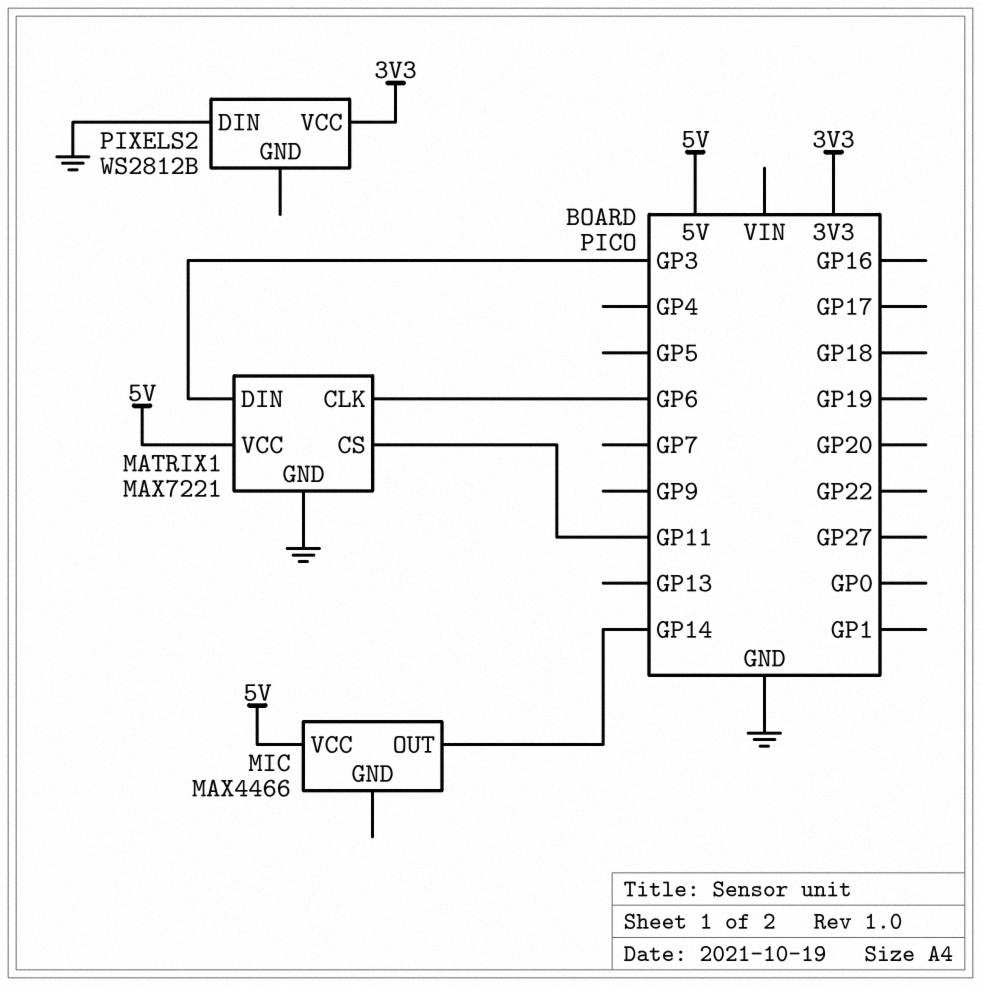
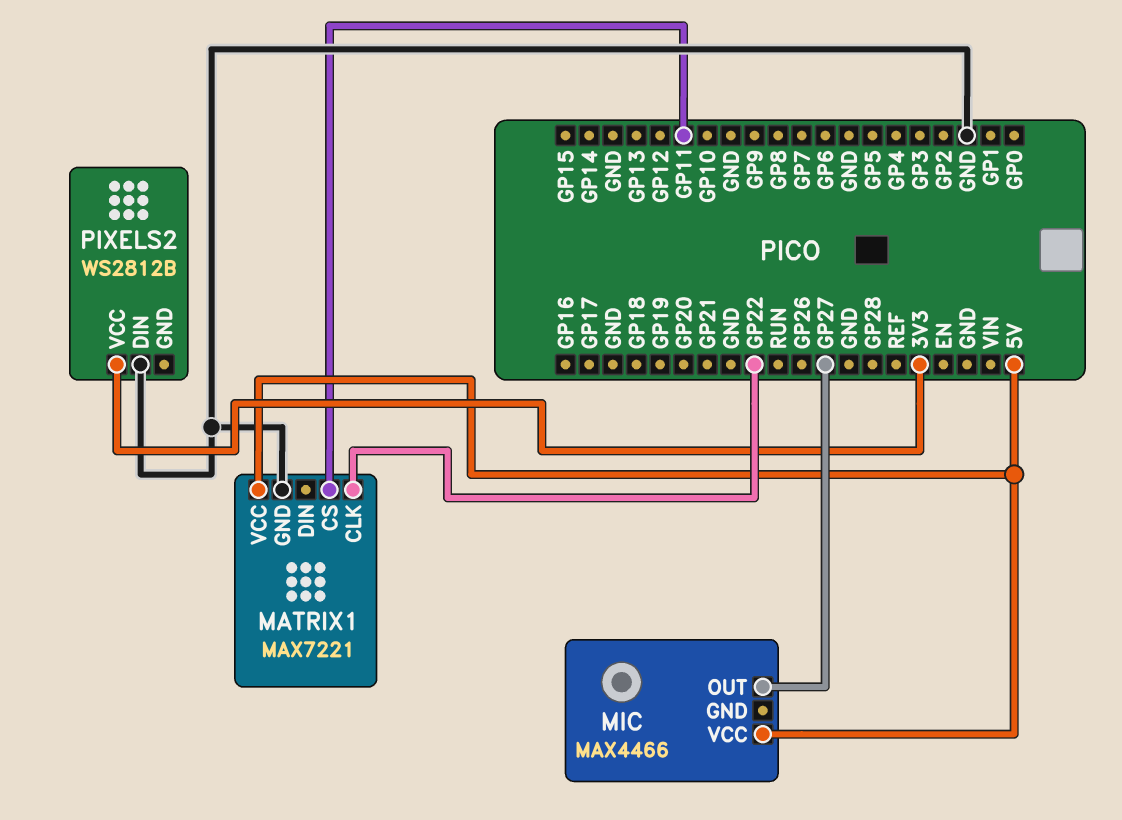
MATRIX1 pin CLK: GP6 -> GP22
MATRIX1 pin DIN: GP3 -> none
MIC pin OUT: GP14 -> GP27

